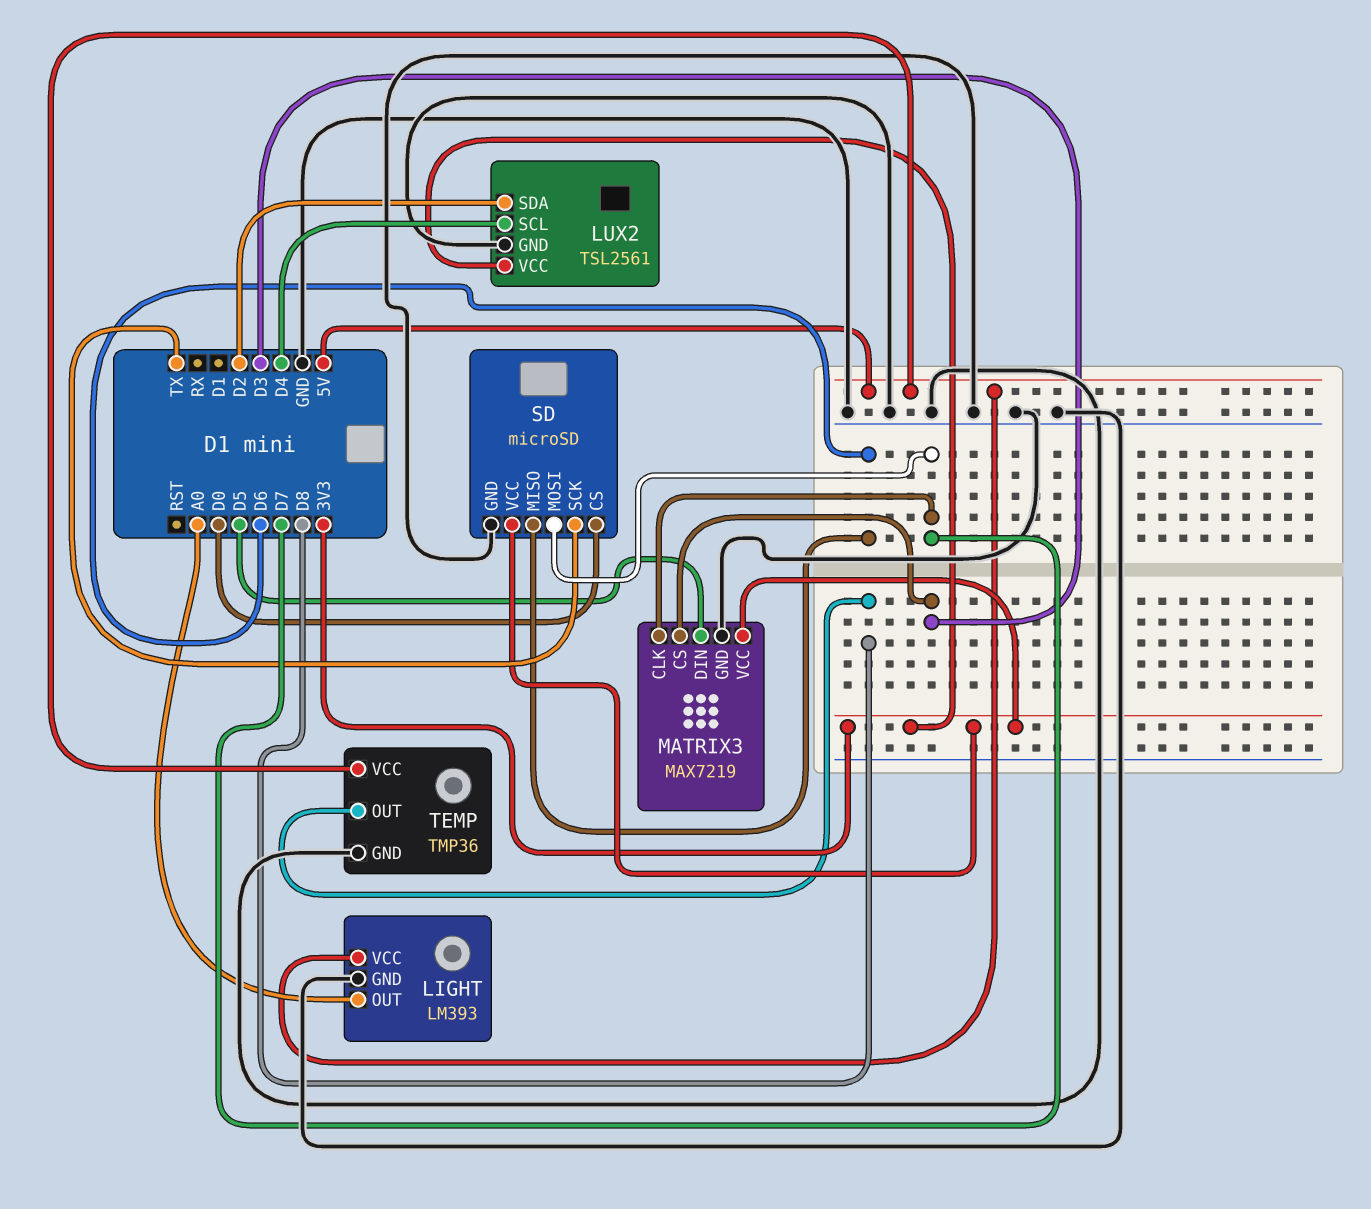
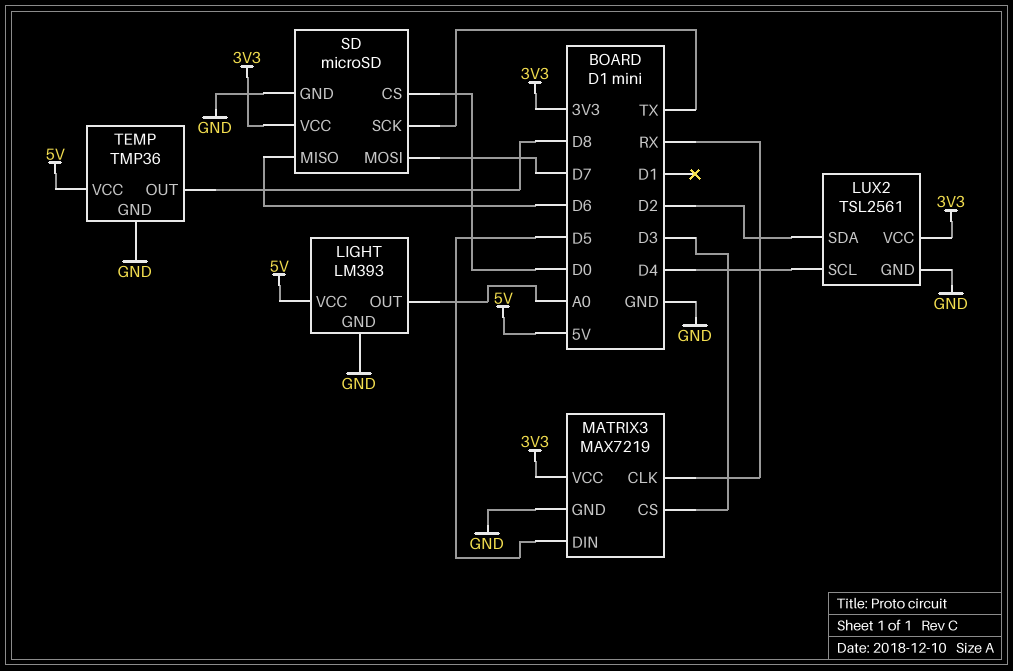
MATRIX3 pin CLK: D7 -> RX

